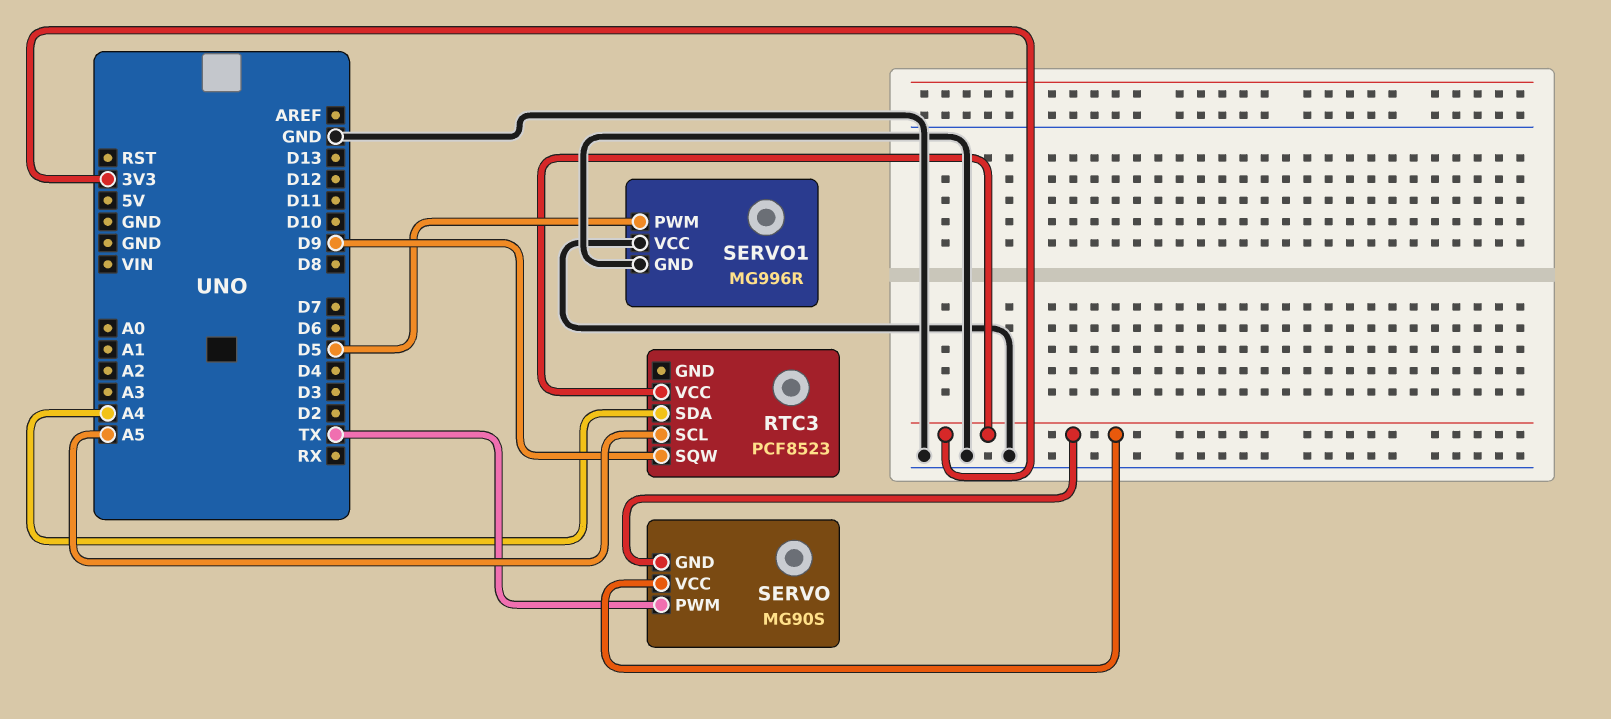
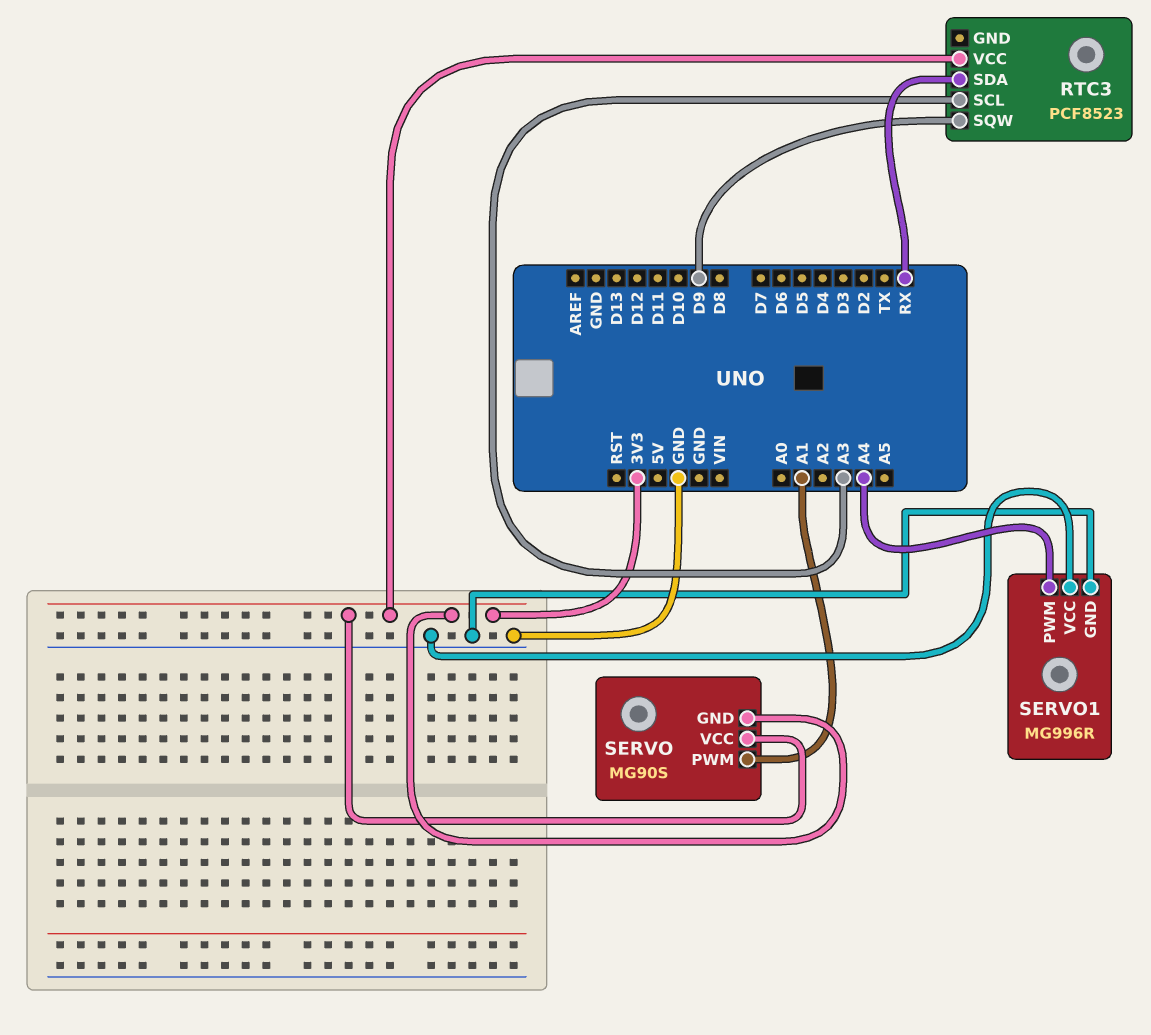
RTC3 pin SCL: A5 -> A3
RTC3 pin SDA: A4 -> RX
SERVO pin PWM: TX -> A1
SERVO1 pin PWM: D5 -> A4

